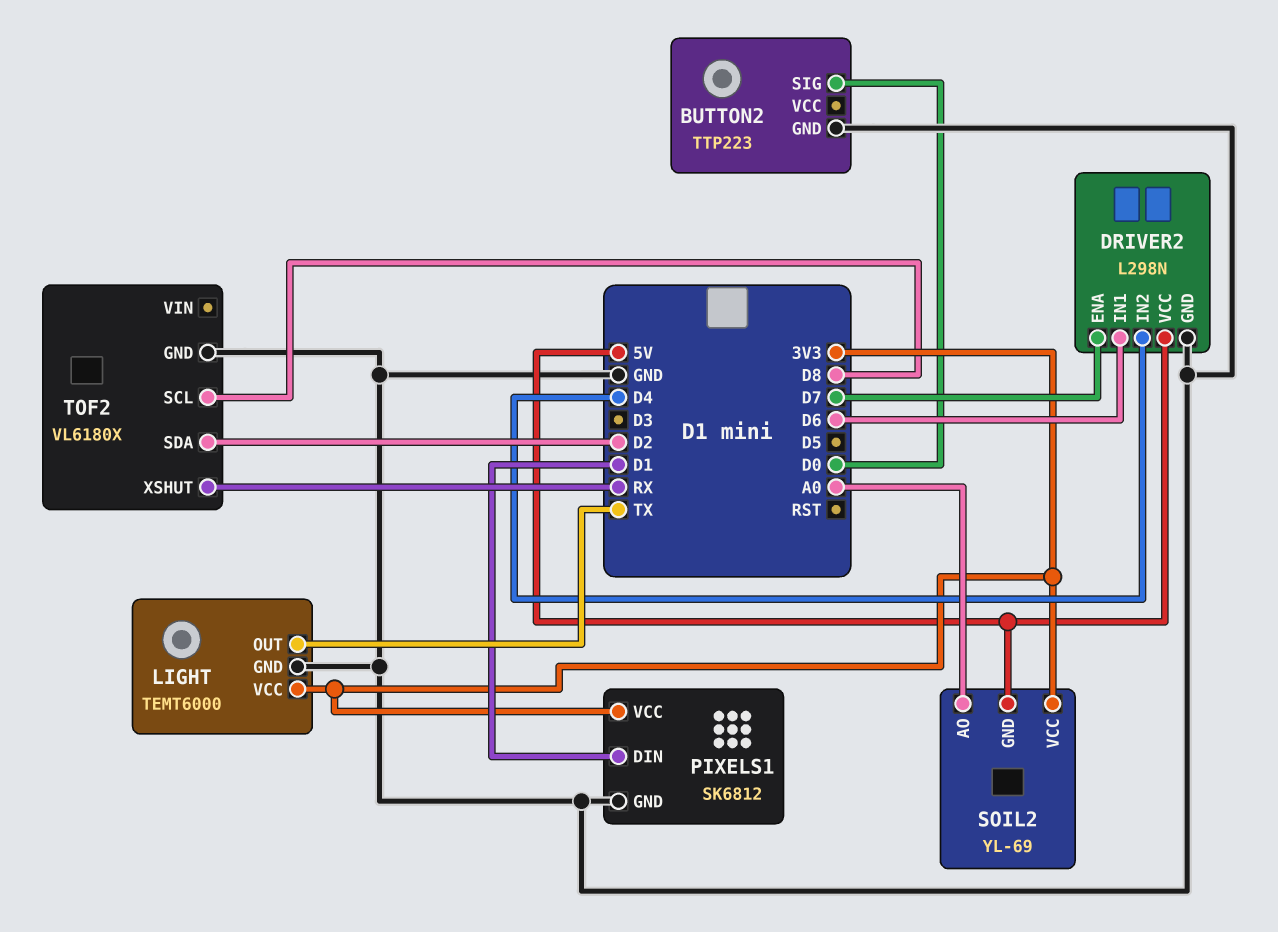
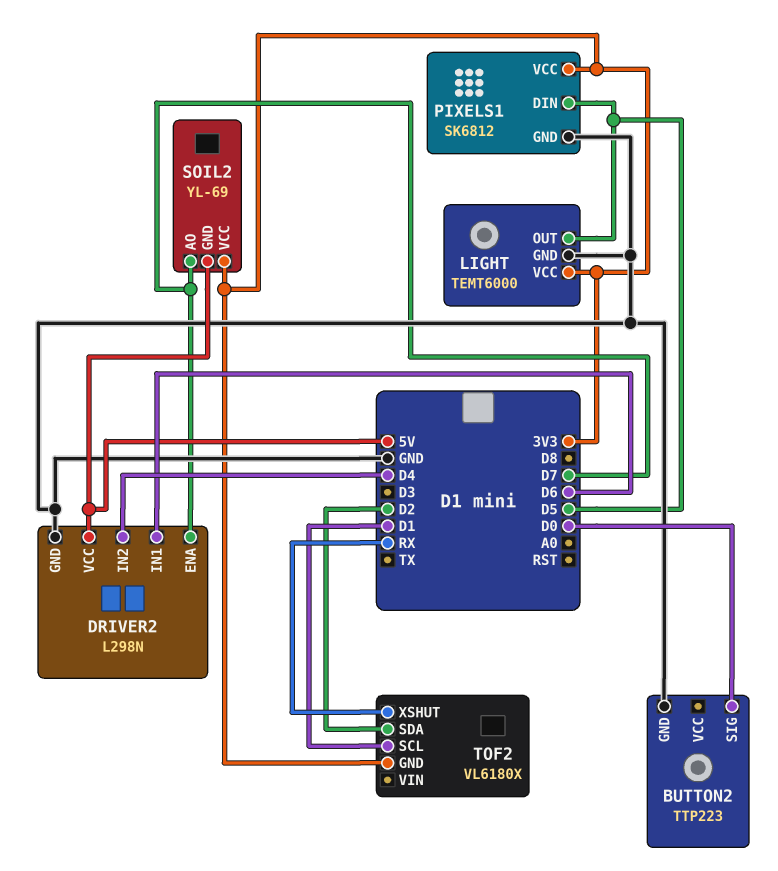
LIGHT pin OUT: TX -> D5
PIXELS1 pin DIN: D1 -> D5
SOIL2 pin AO: A0 -> D7
TOF2 pin GND: GND -> 3V3
TOF2 pin SCL: D8 -> D1

